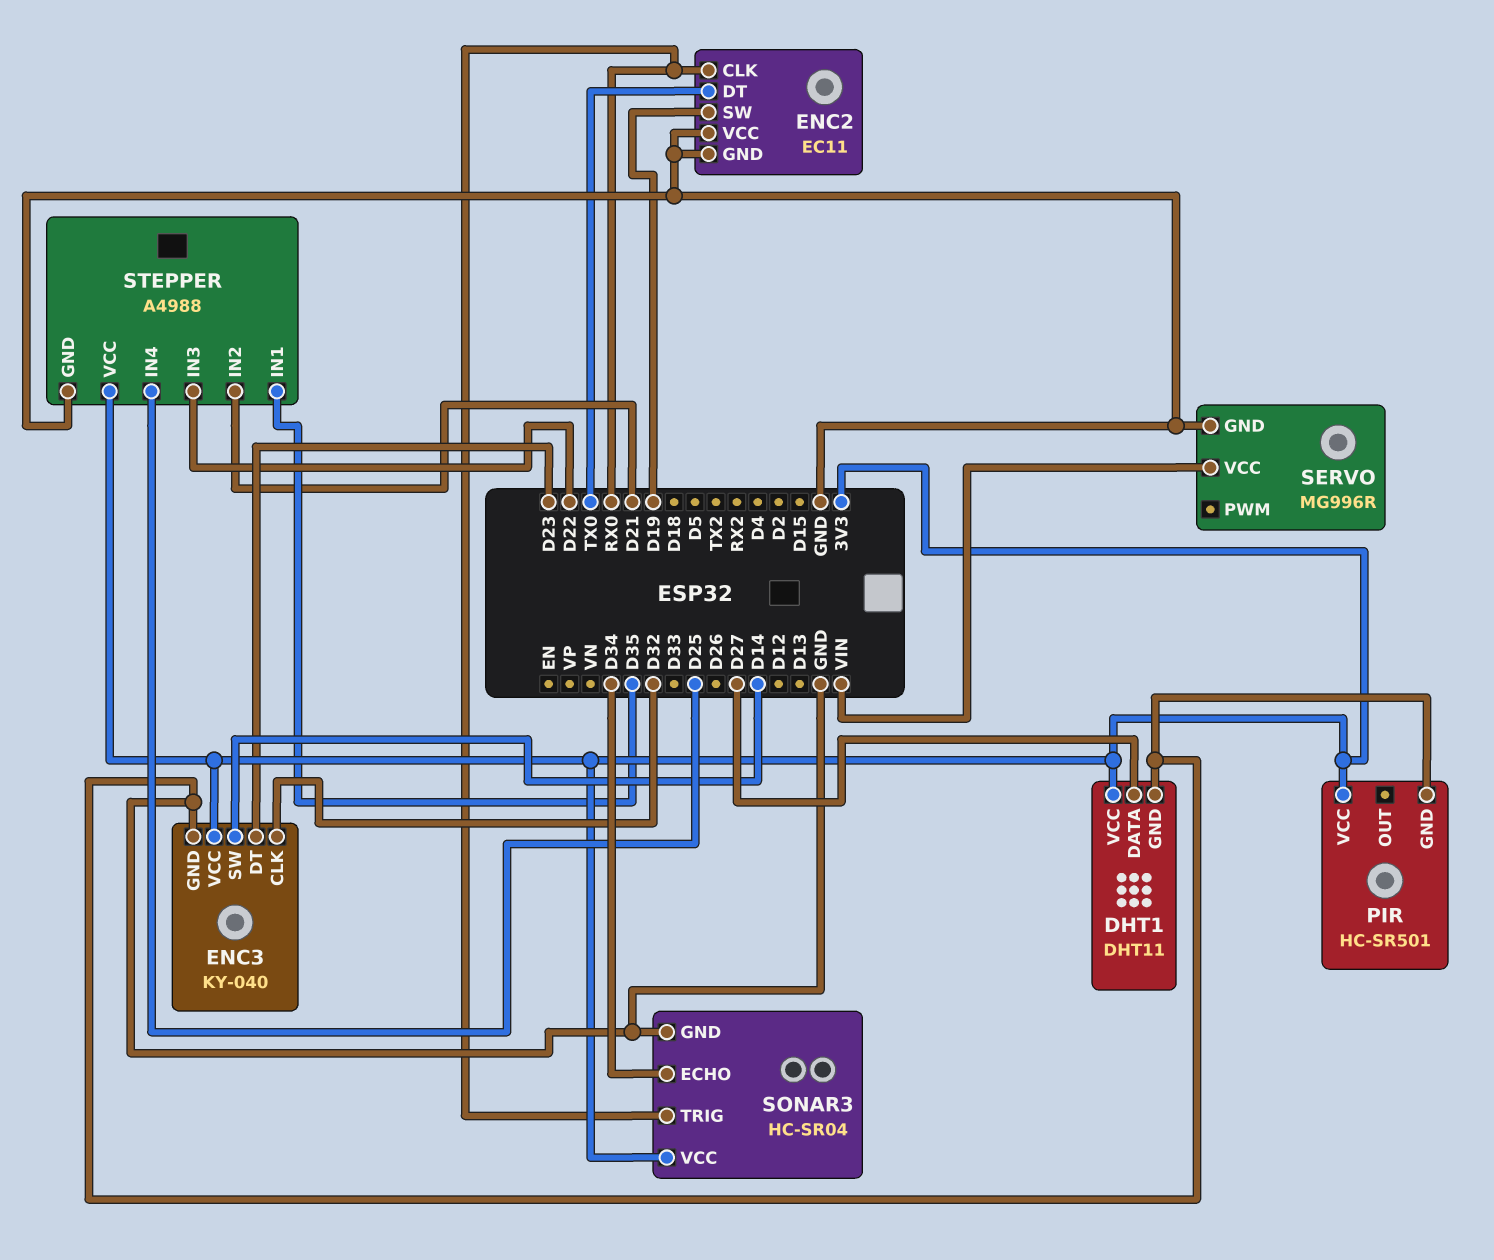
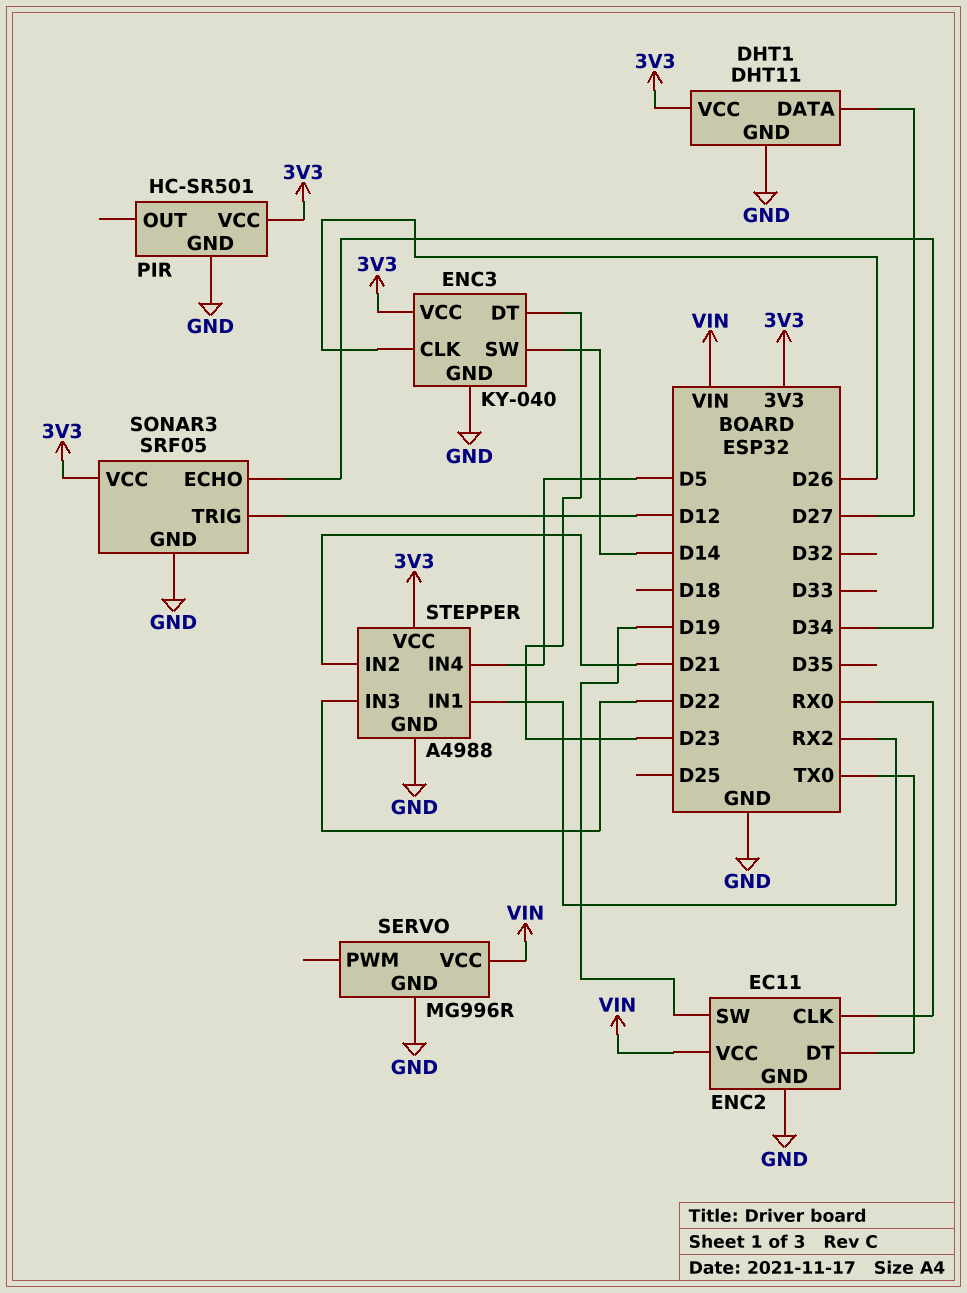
ENC2 pin VCC: GND -> VIN
ENC3 pin CLK: D32 -> D26
SONAR3: HC-SR04 -> SRF05
SONAR3 pin TRIG: RX0 -> D12
STEPPER pin IN1: D35 -> RX2
STEPPER pin IN4: D25 -> D5

